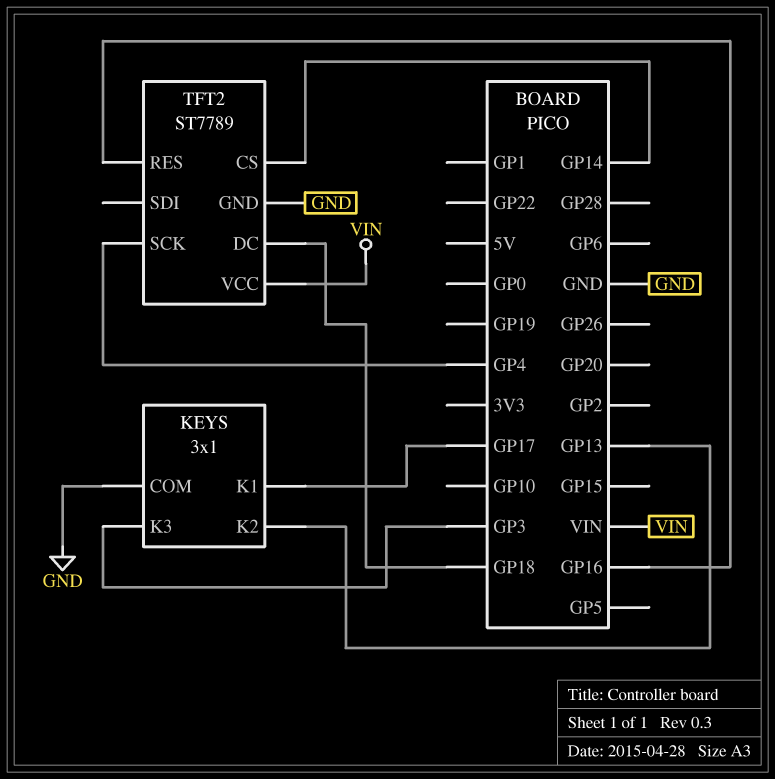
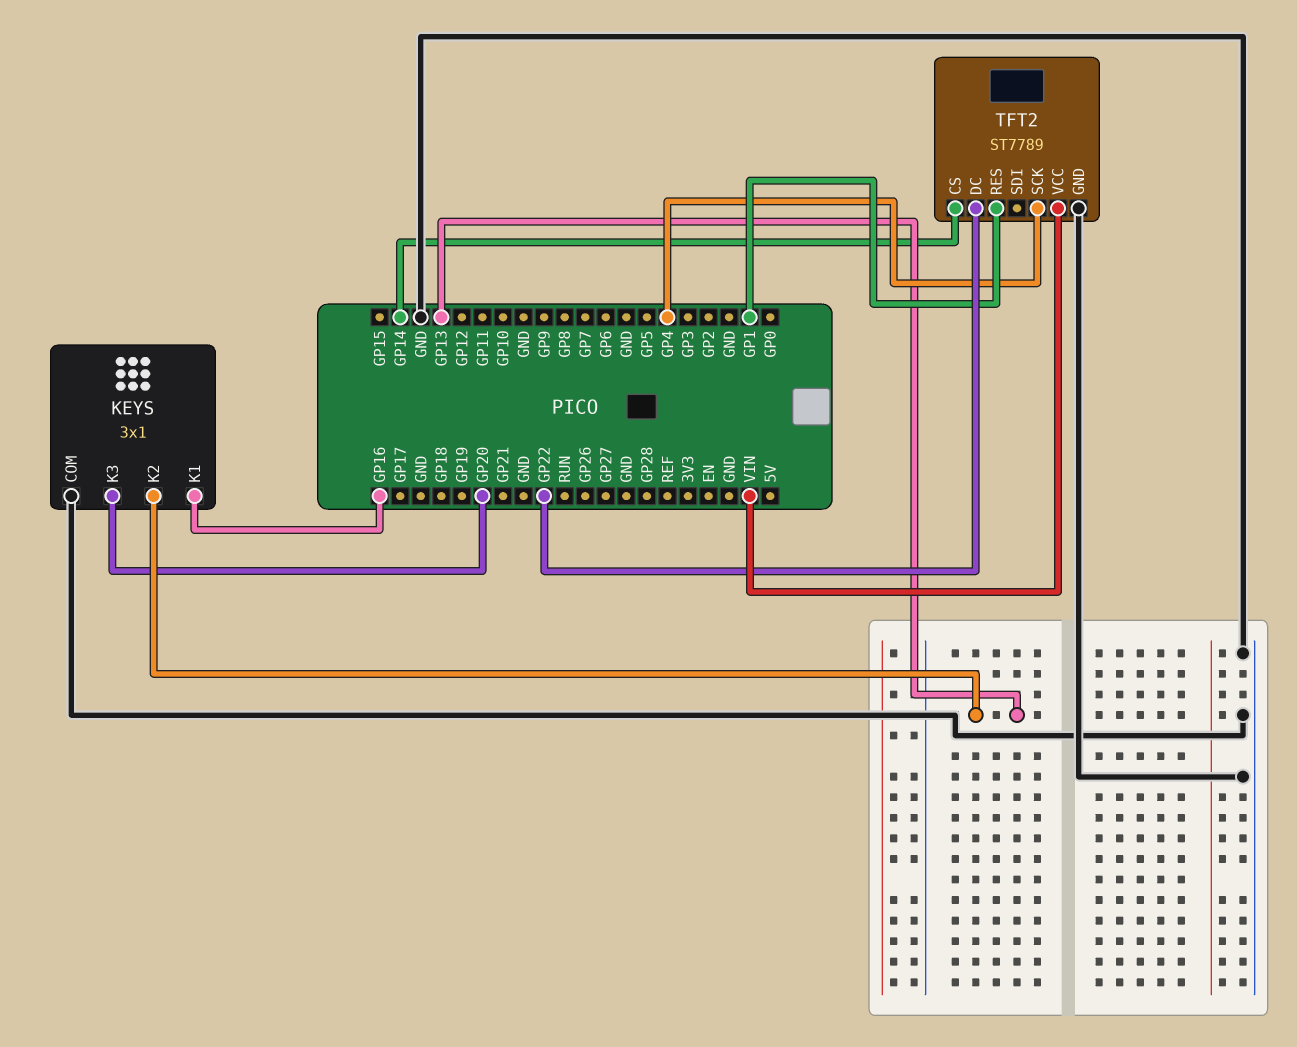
KEYS pin K1: GP17 -> GP16
KEYS pin K3: GP3 -> GP20
TFT2 pin DC: GP18 -> GP22
TFT2 pin RES: GP16 -> GP1

